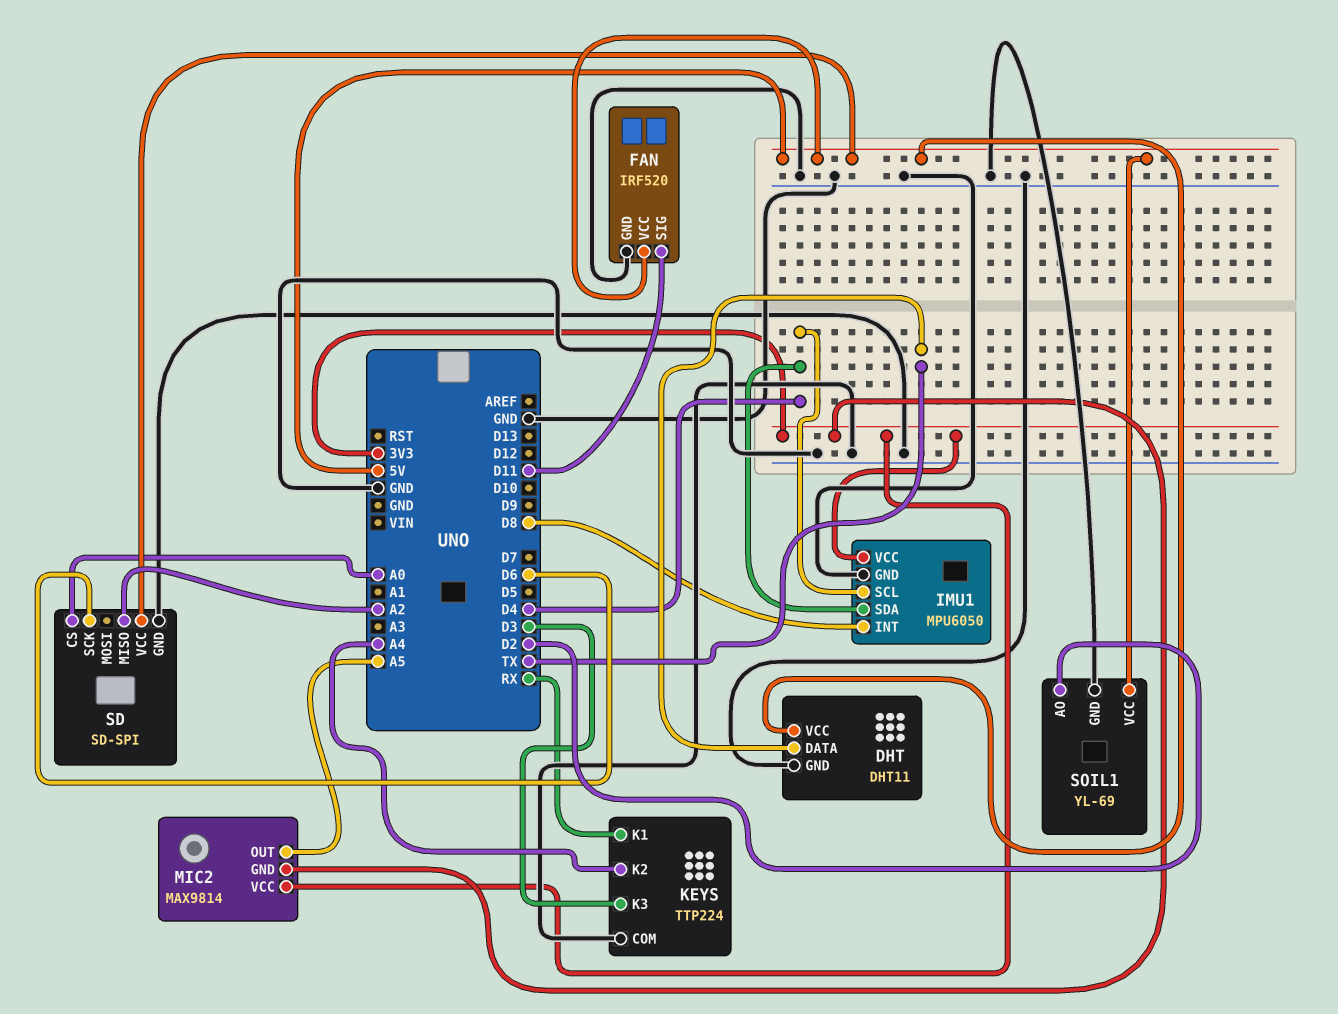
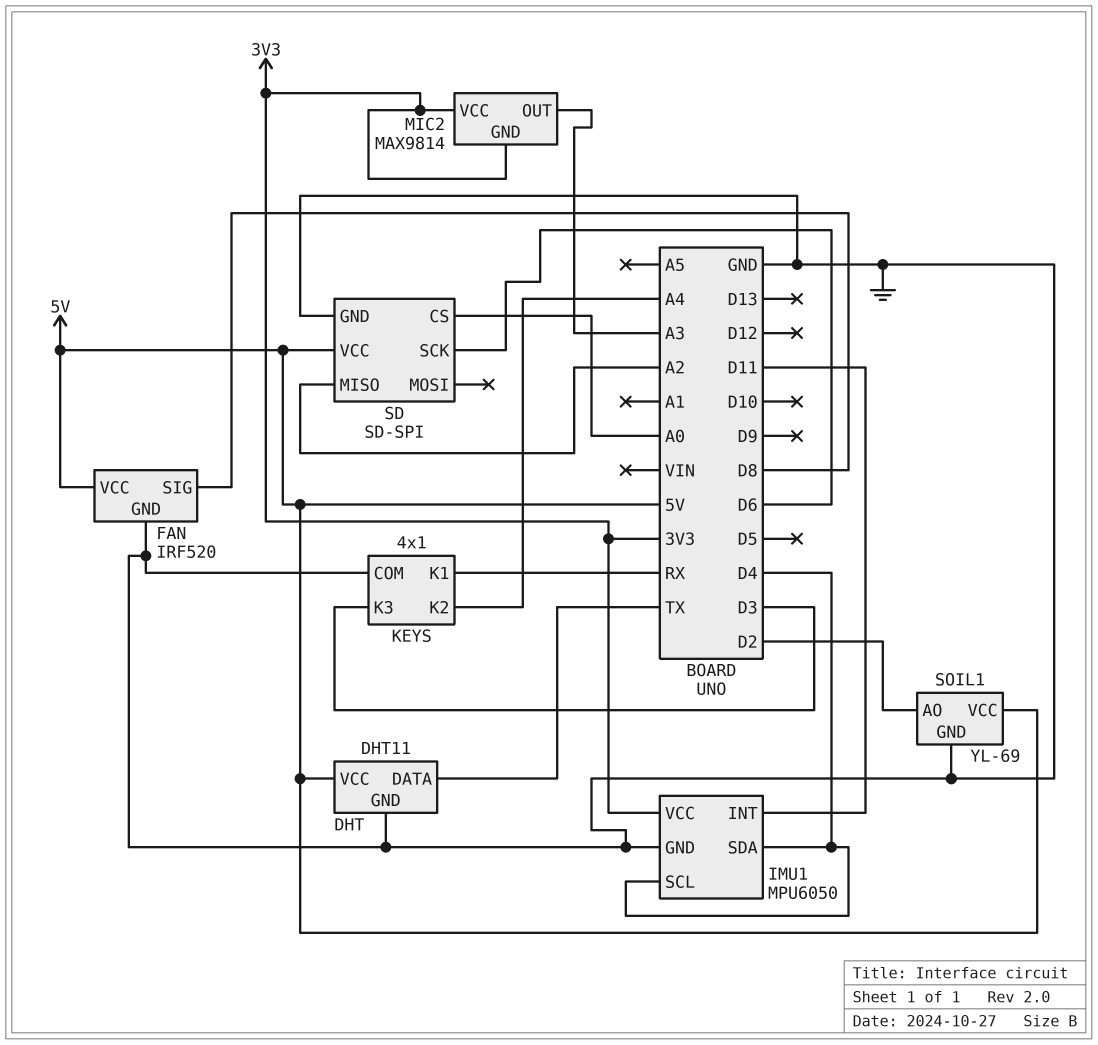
FAN pin SIG: D11 -> D8
IMU1 pin INT: D8 -> D11
KEYS: TTP224 -> 4x1
MIC2 pin OUT: A5 -> A3

